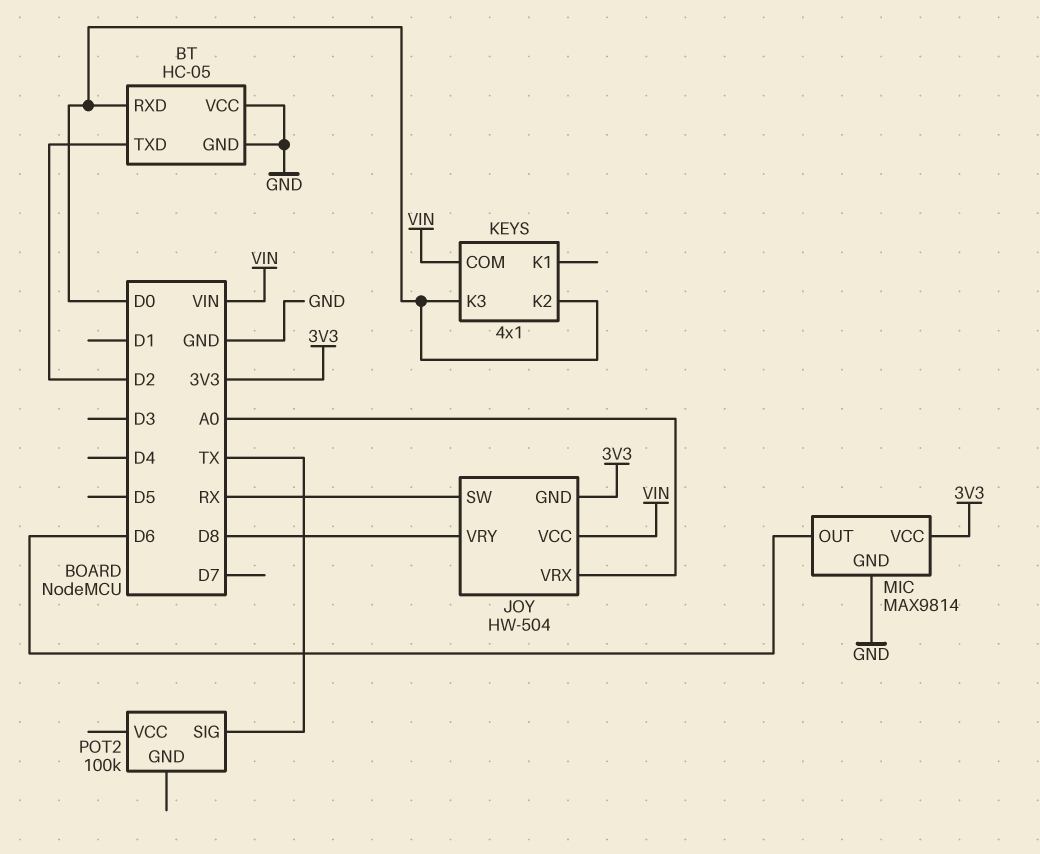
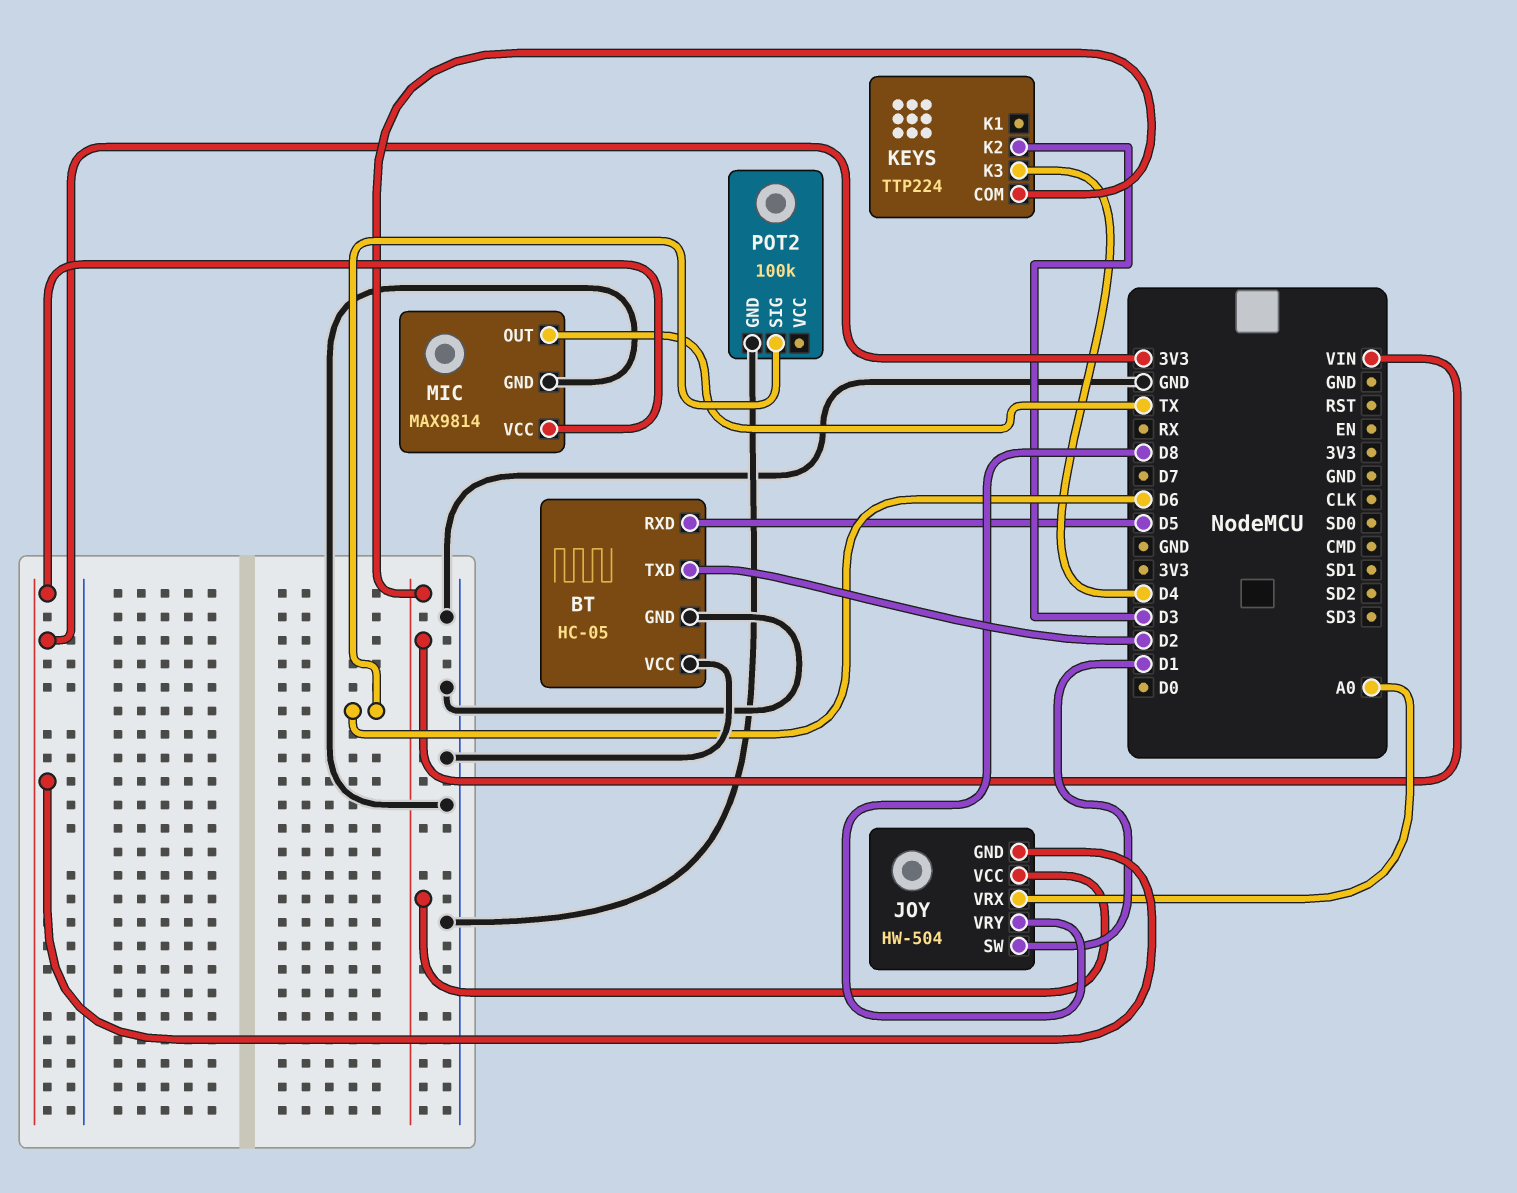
BT pin RXD: D0 -> D5
JOY pin SW: RX -> D1
KEYS: 4x1 -> TTP224
KEYS pin K2: D0 -> D3
KEYS pin K3: D0 -> D4
MIC pin OUT: D6 -> TX
POT2 pin GND: none -> GND
POT2 pin SIG: TX -> D6

